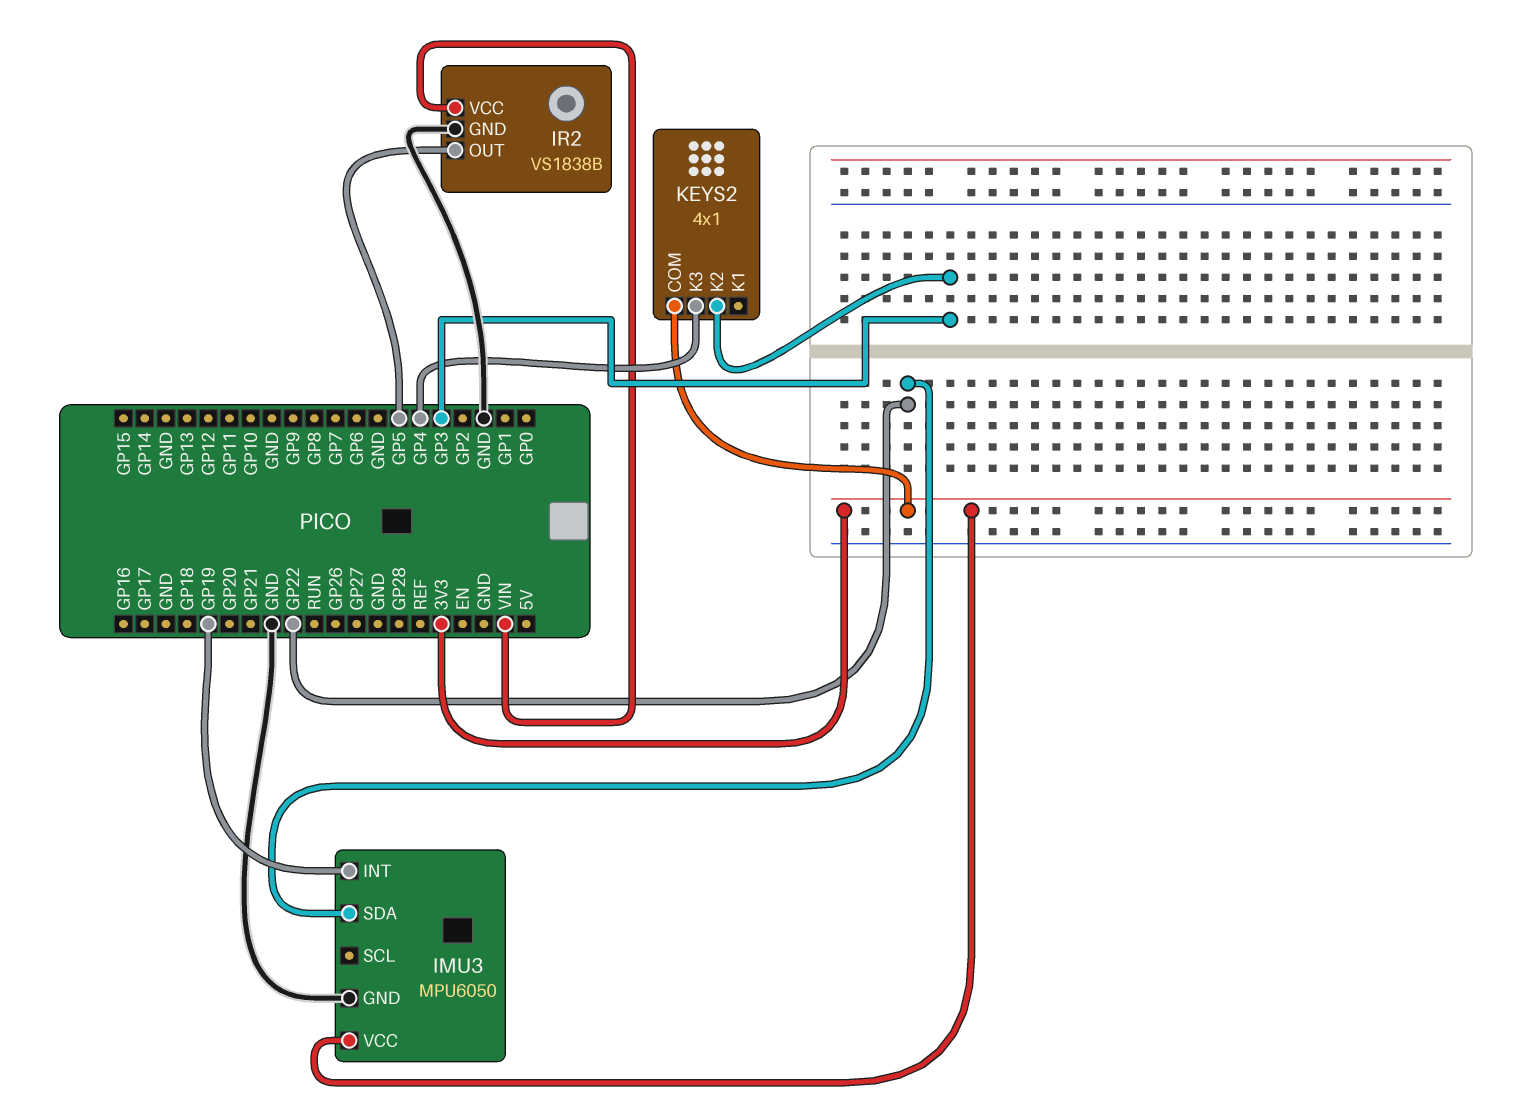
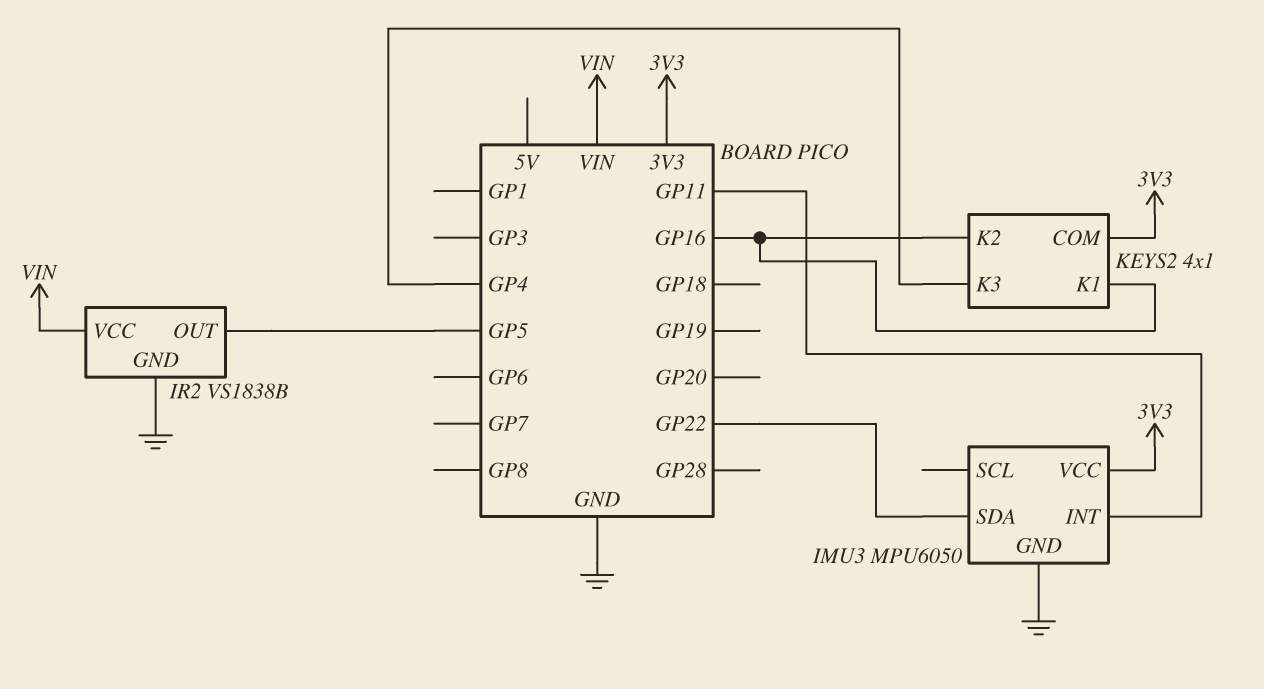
IMU3 pin INT: GP19 -> GP11
KEYS2 pin K1: none -> GP16
KEYS2 pin K2: GP3 -> GP16

